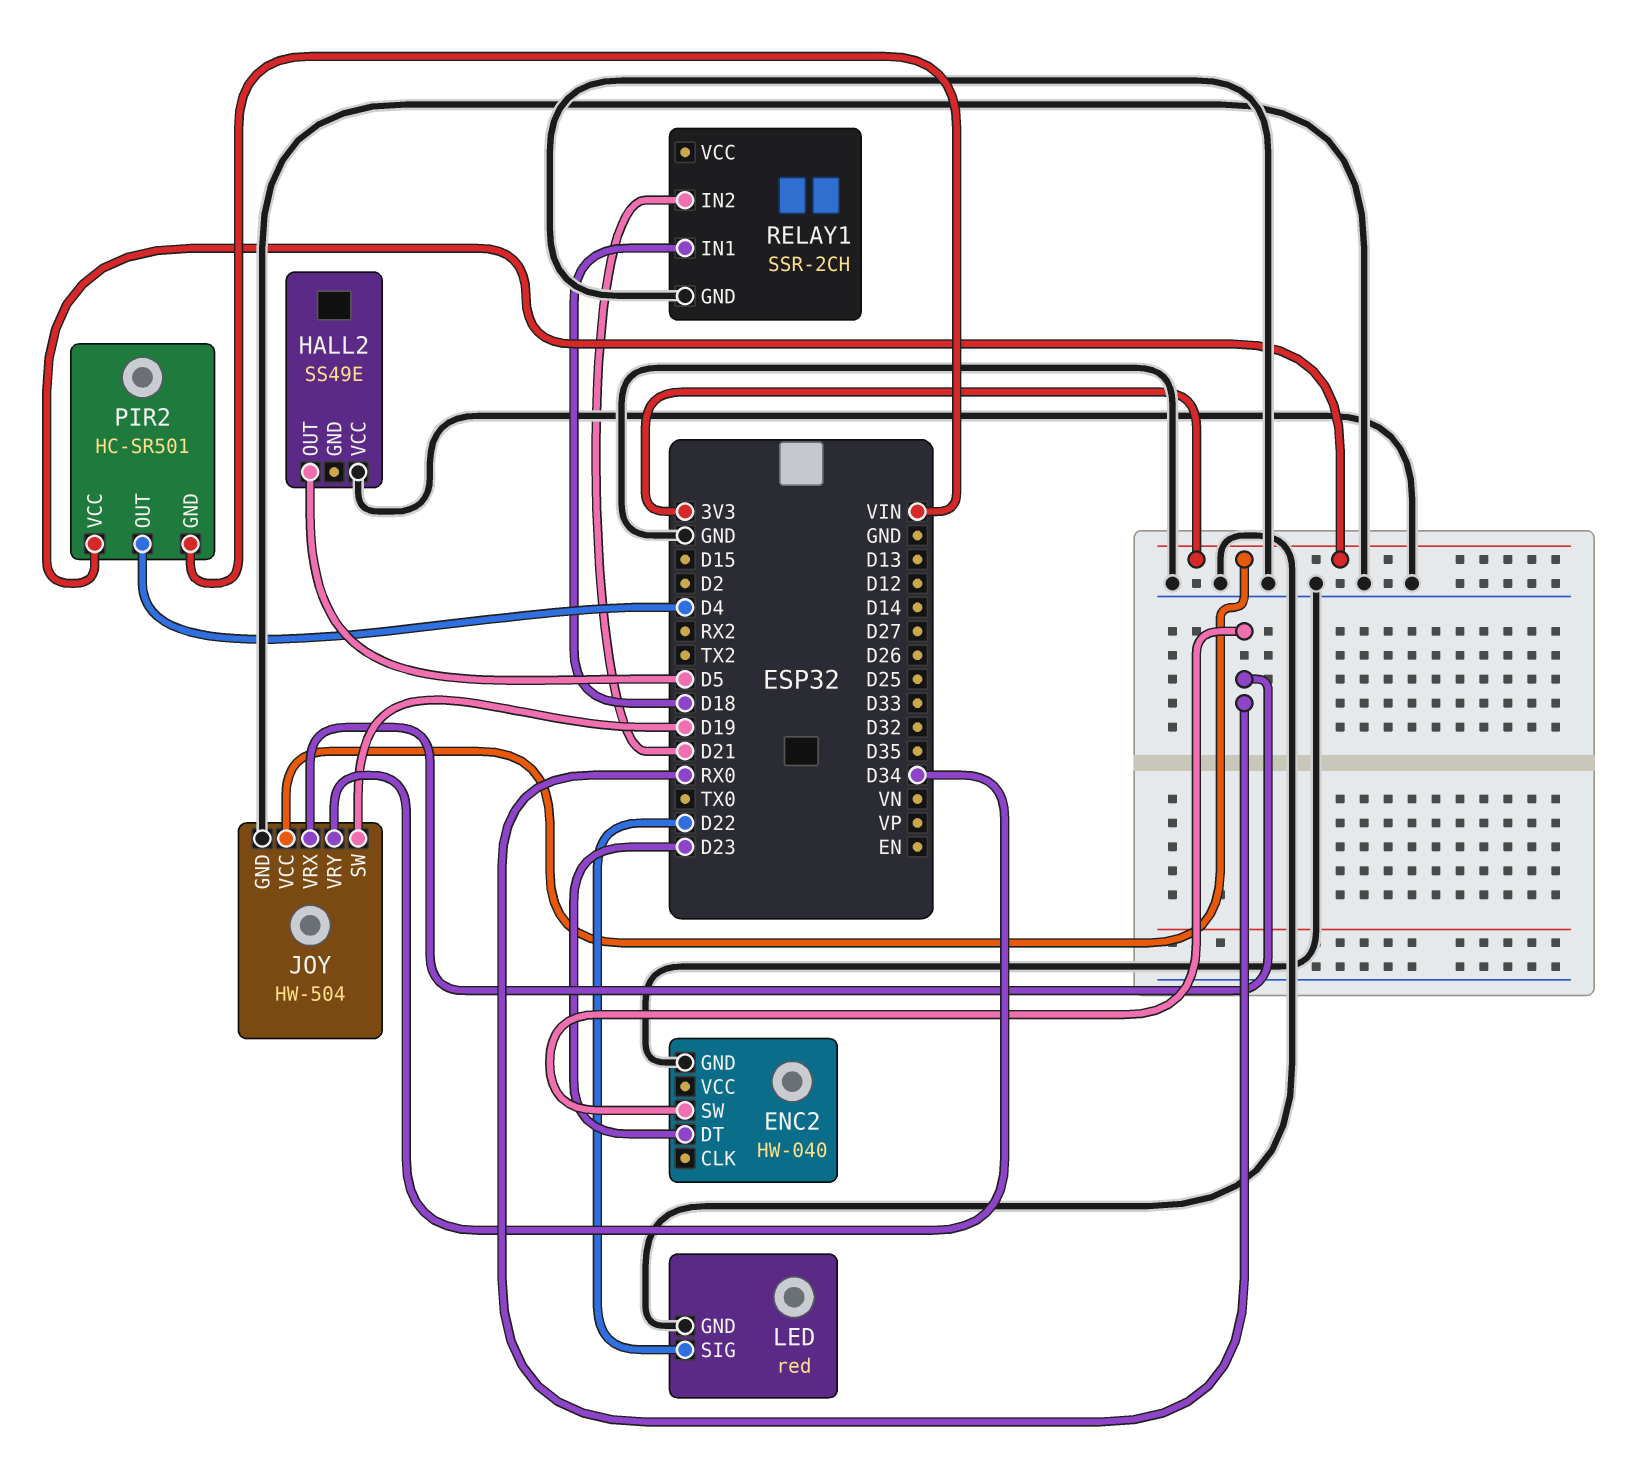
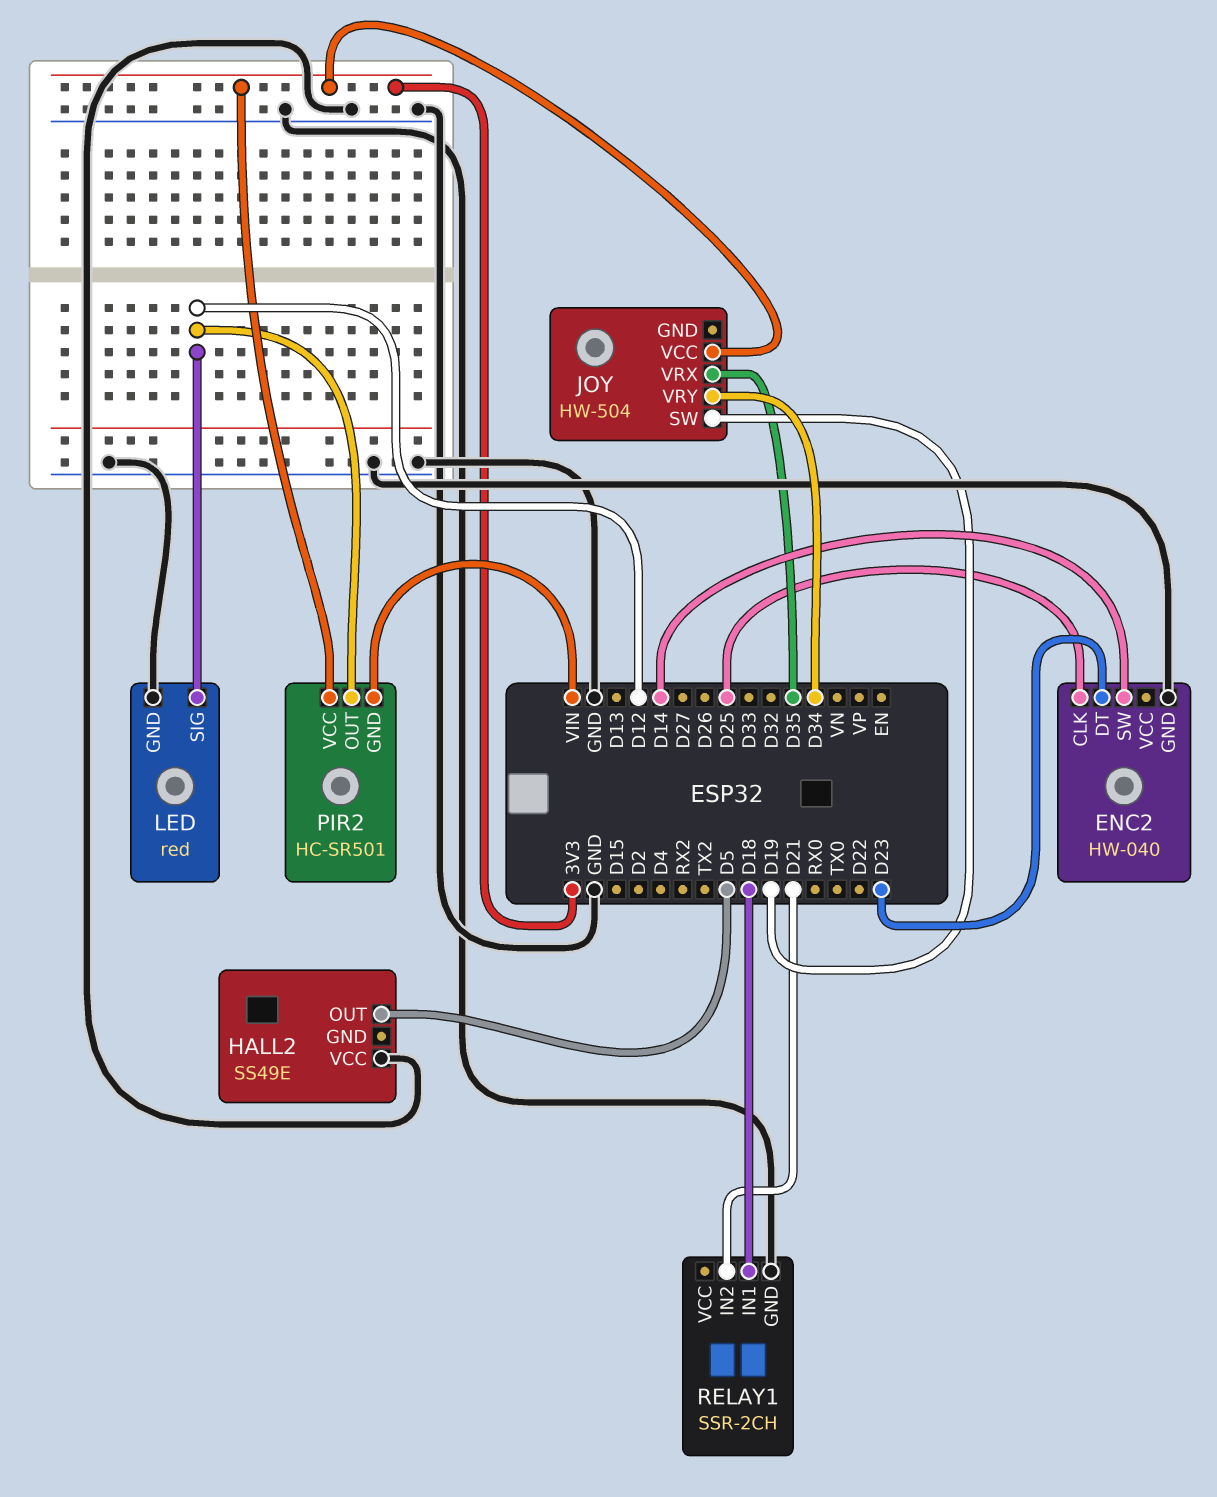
ENC2 pin CLK: none -> D25
ENC2 pin SW: RX0 -> D14
JOY pin GND: GND -> none
JOY pin VRX: RX0 -> D35
LED pin SIG: D22 -> D12
PIR2 pin OUT: D4 -> D12

